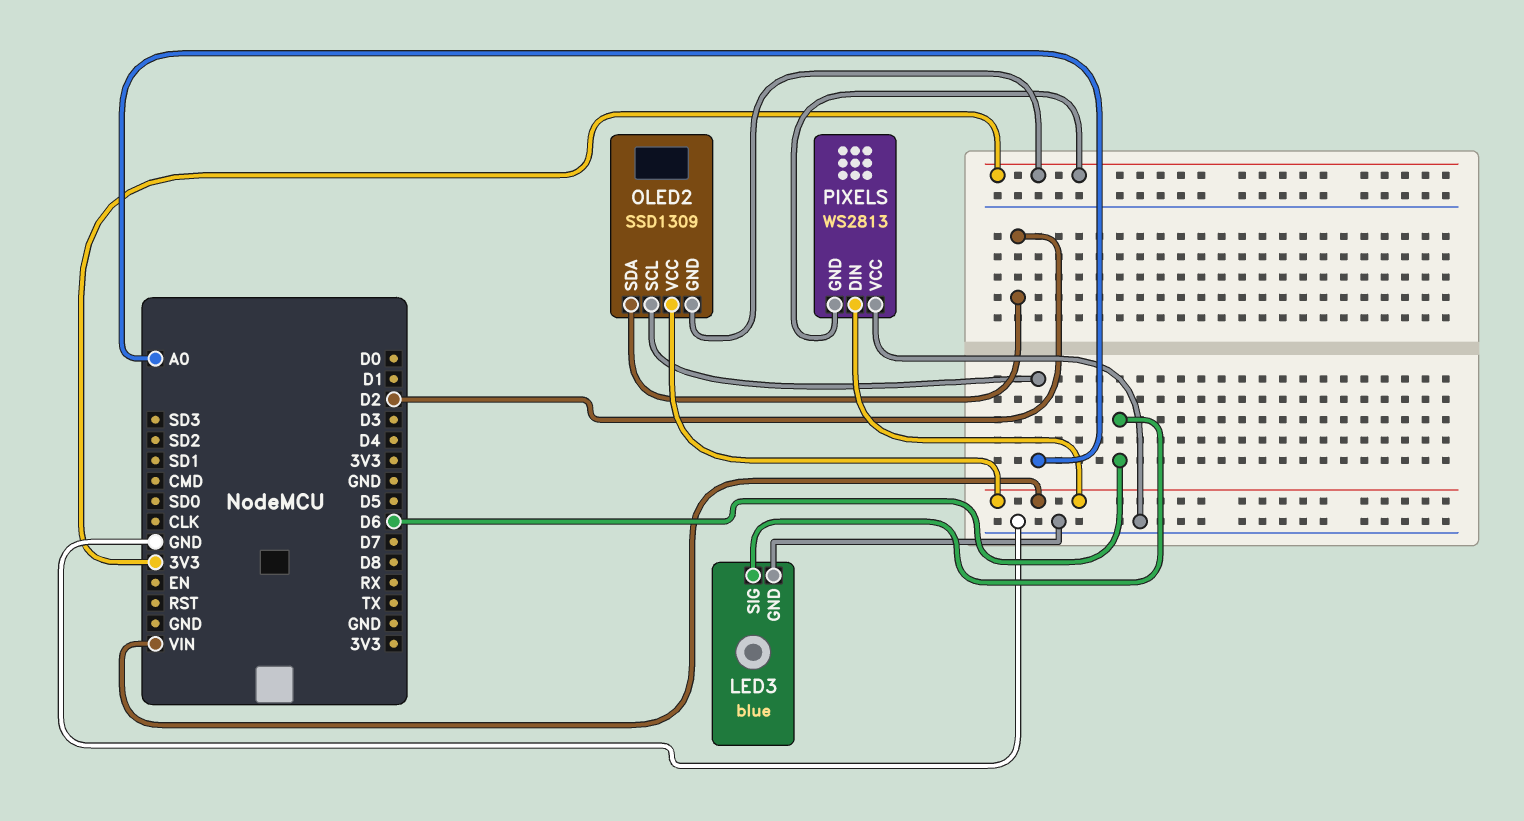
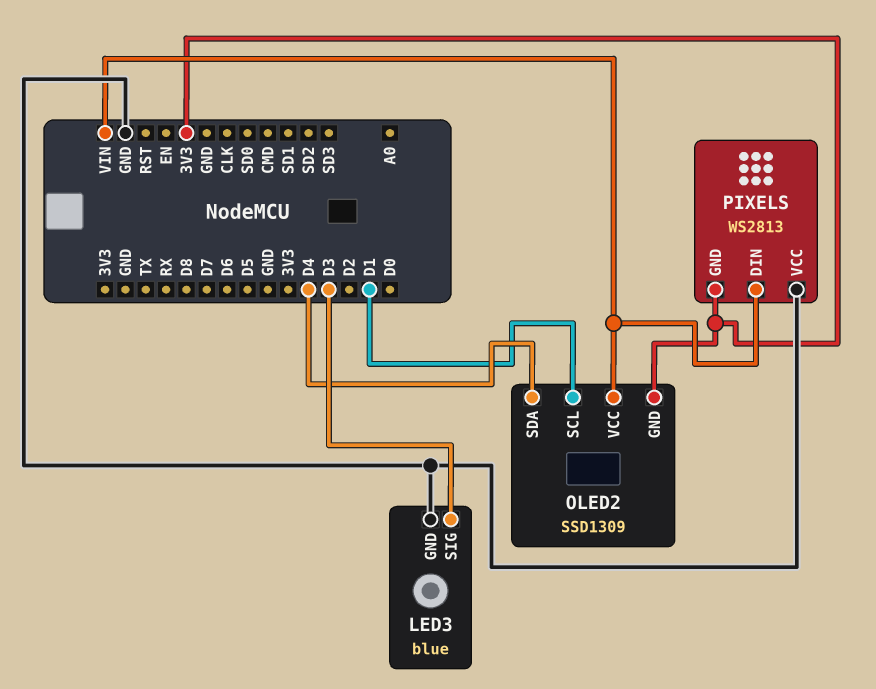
LED3 pin SIG: D6 -> D3
OLED2 pin SCL: A0 -> D1
OLED2 pin SDA: D2 -> D4

